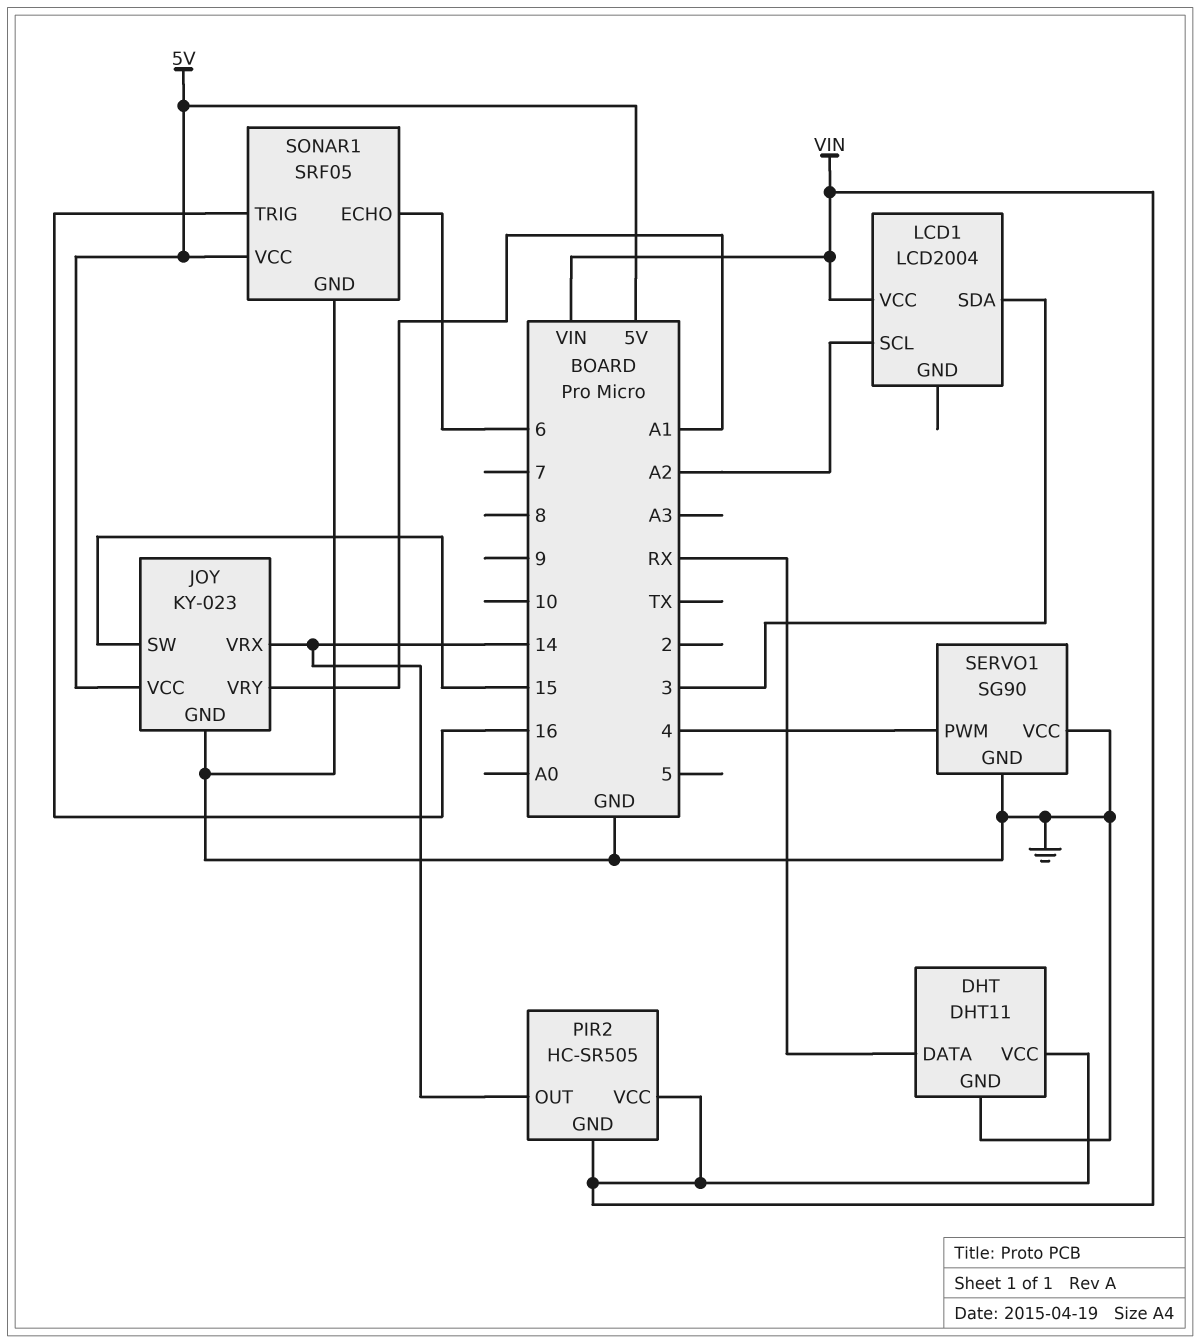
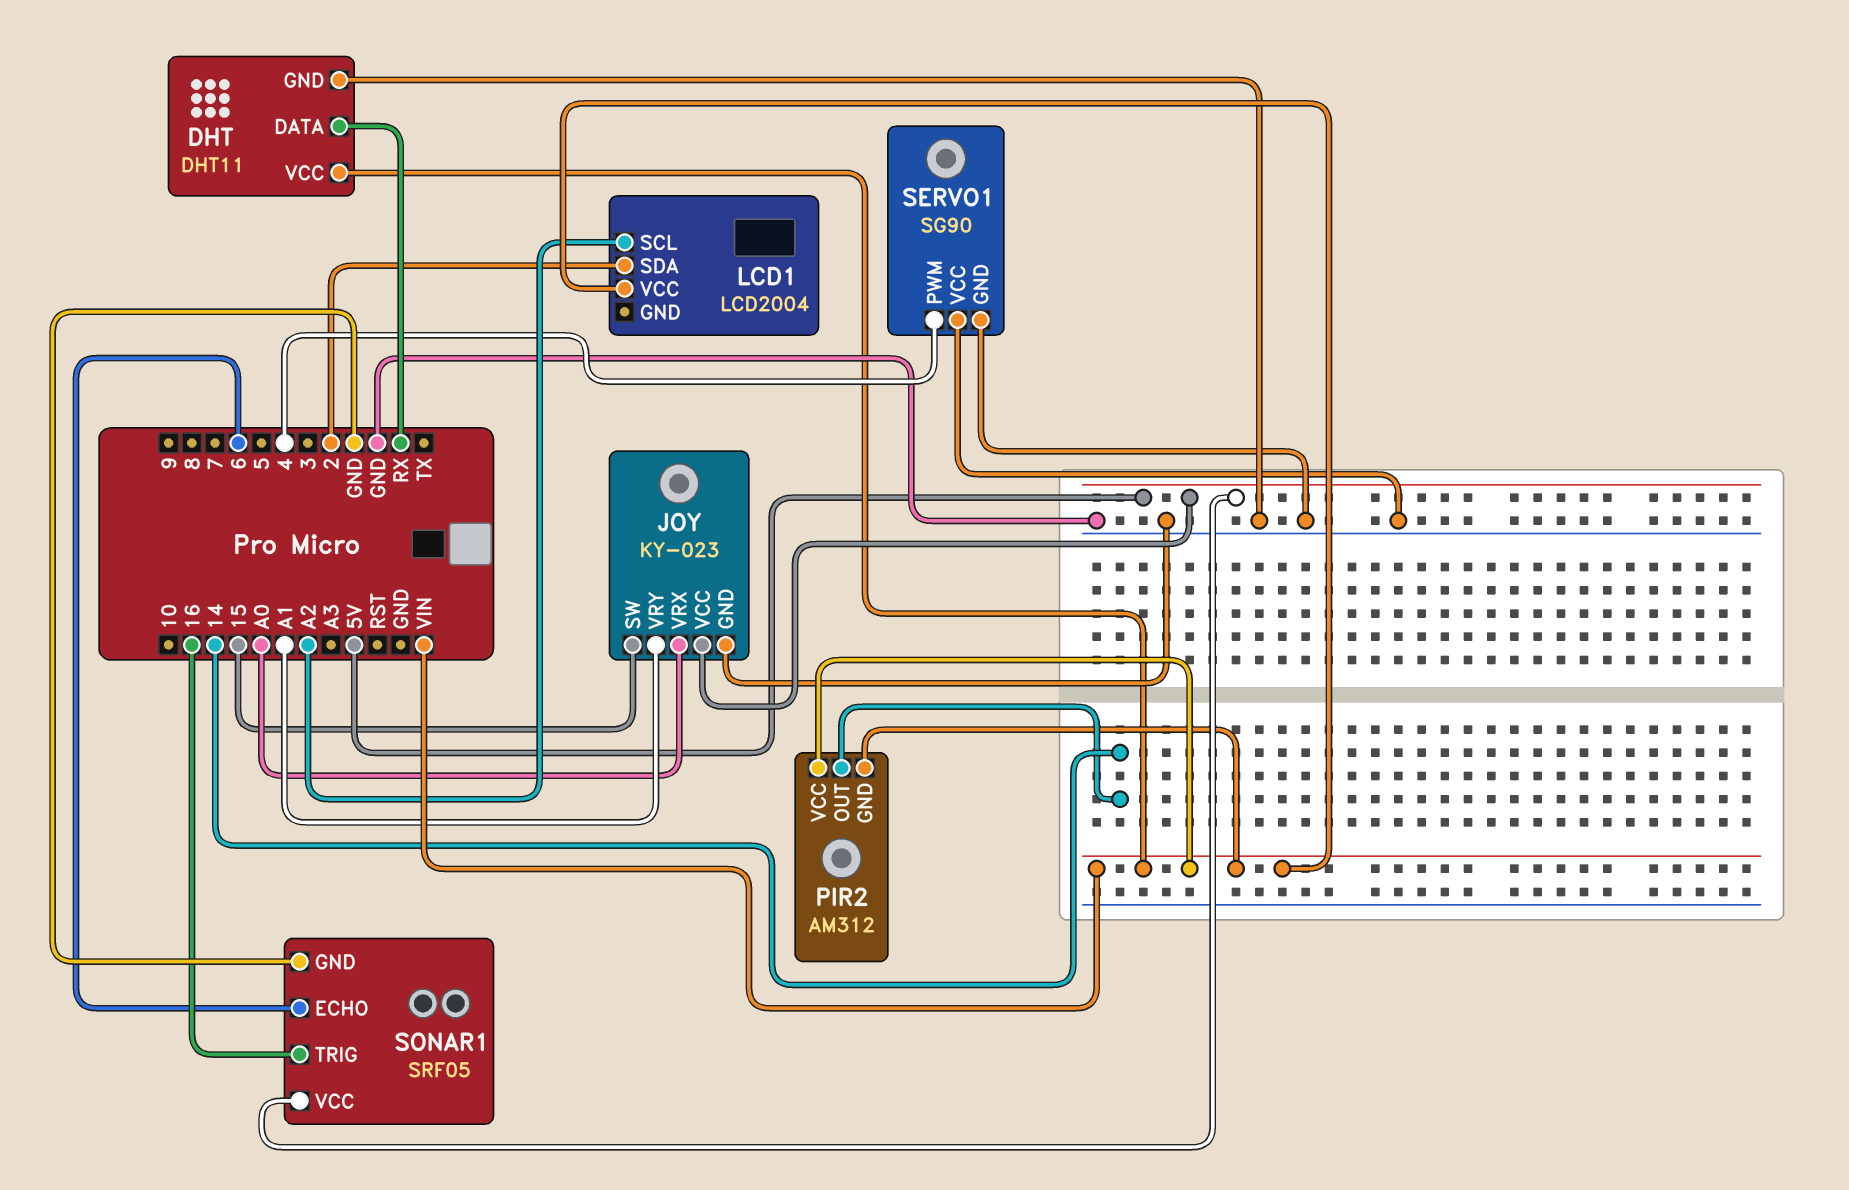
JOY pin VRX: 14 -> A0
LCD1 pin SDA: 3 -> 2
PIR2: HC-SR505 -> AM312

